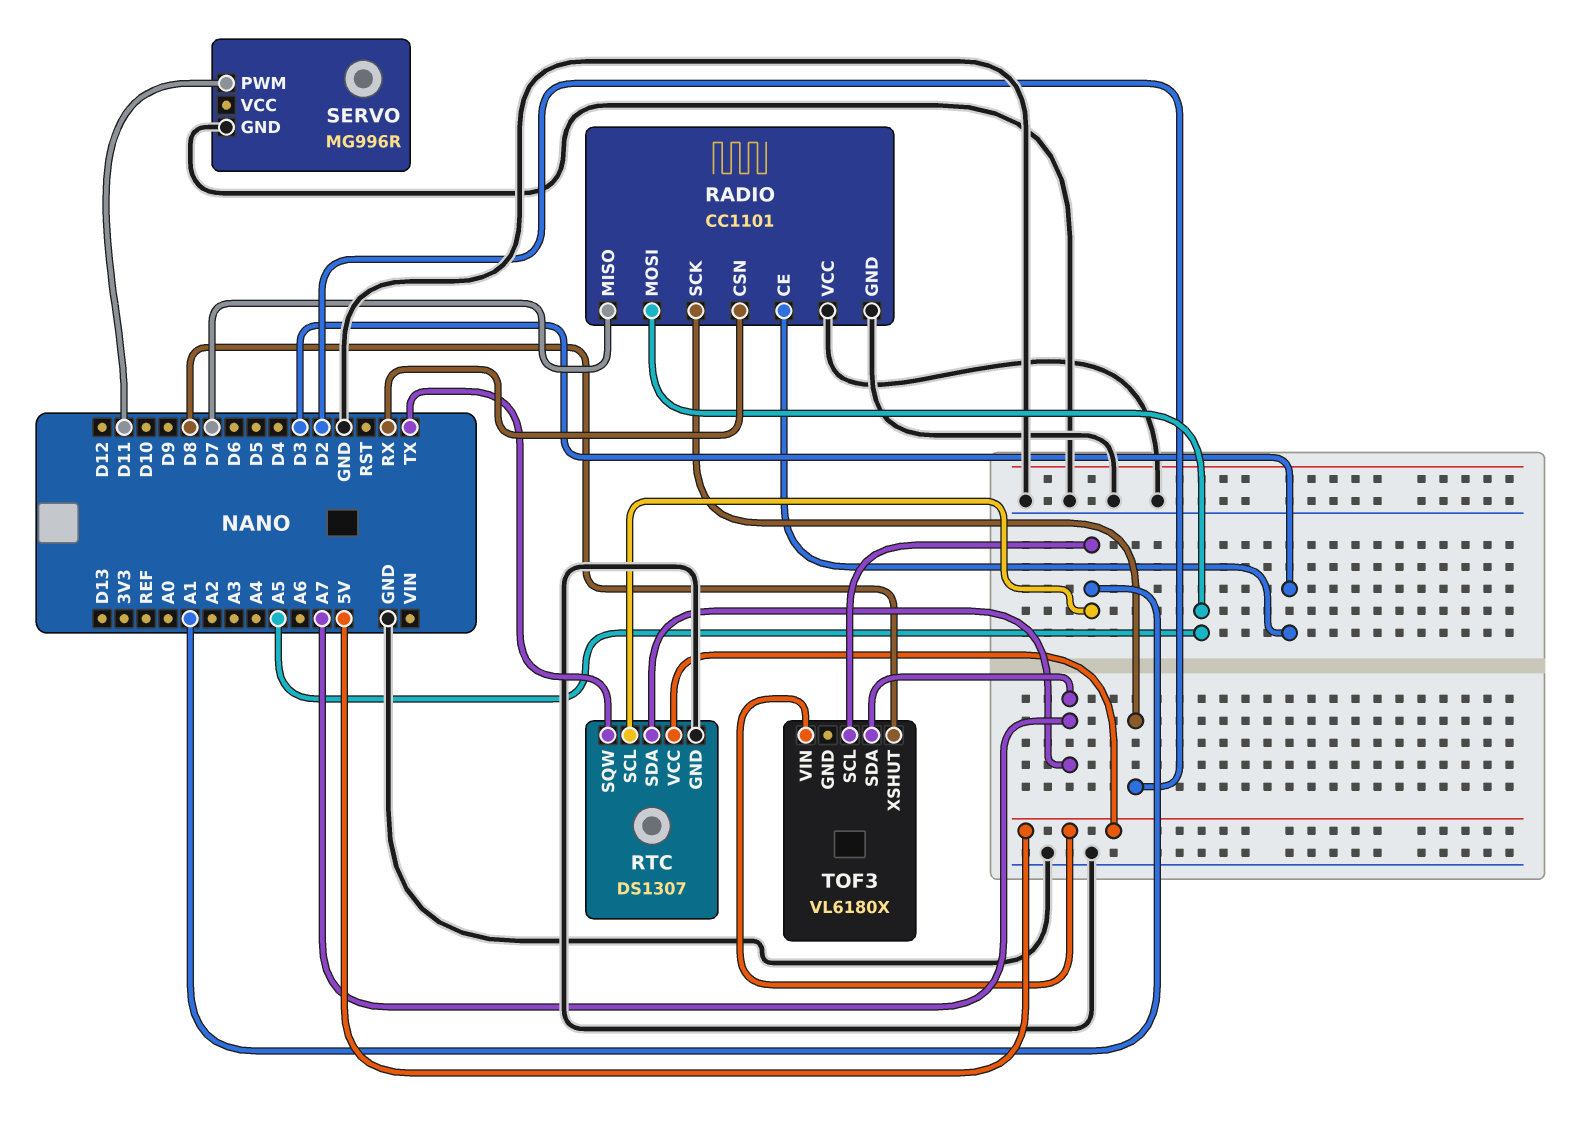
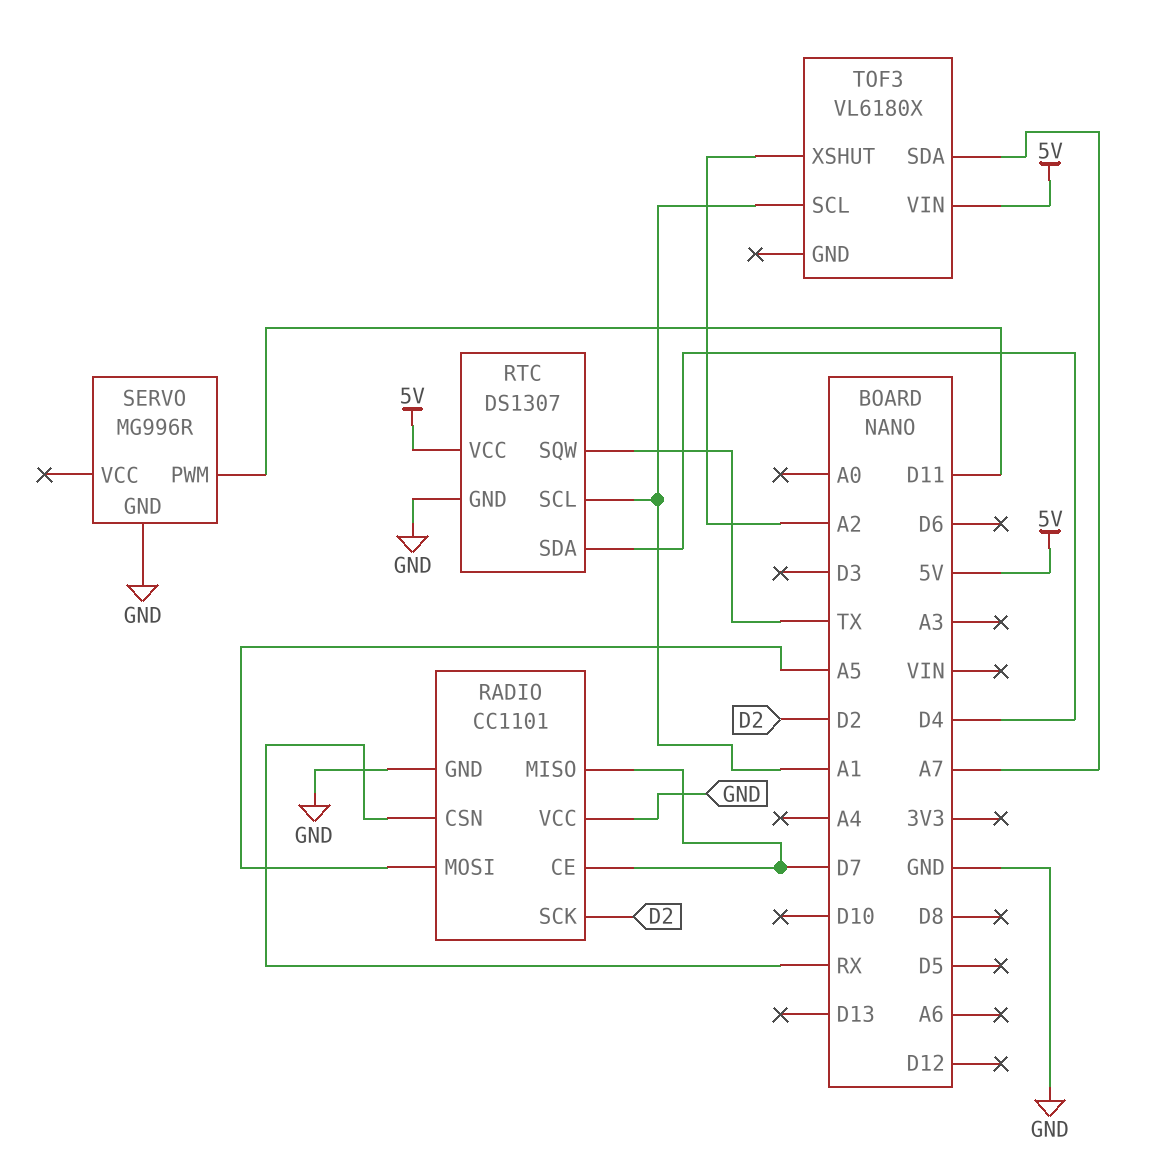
RADIO pin CE: D3 -> D7
RTC pin SDA: A7 -> D4
TOF3 pin XSHUT: D8 -> A2

